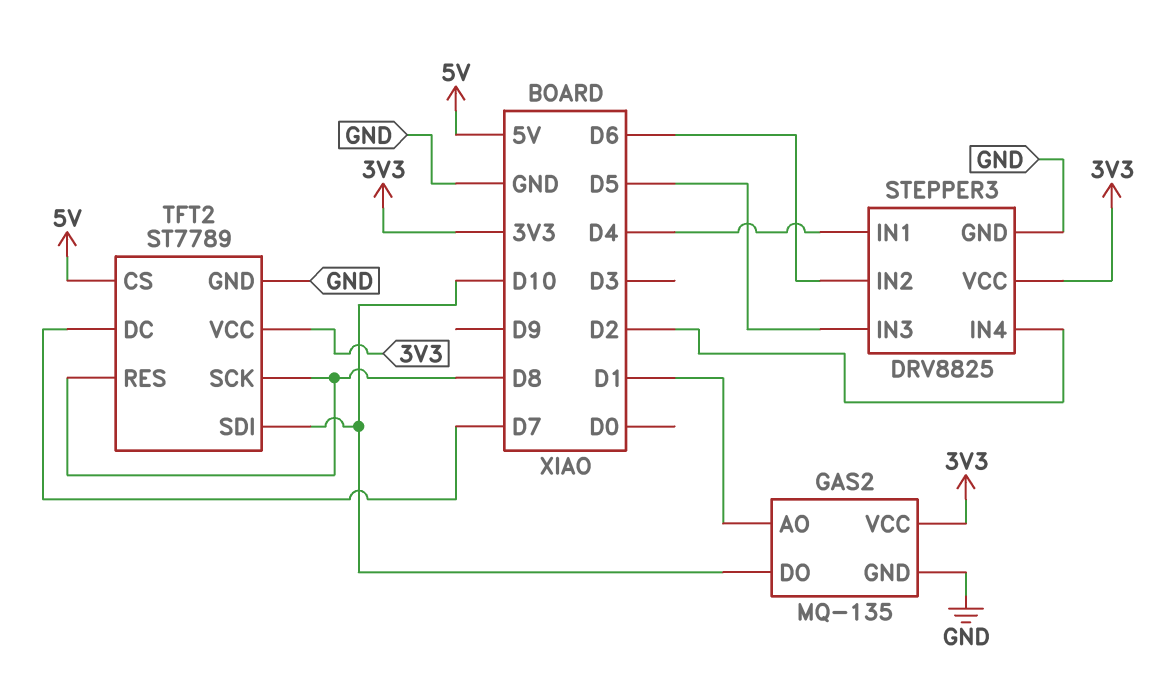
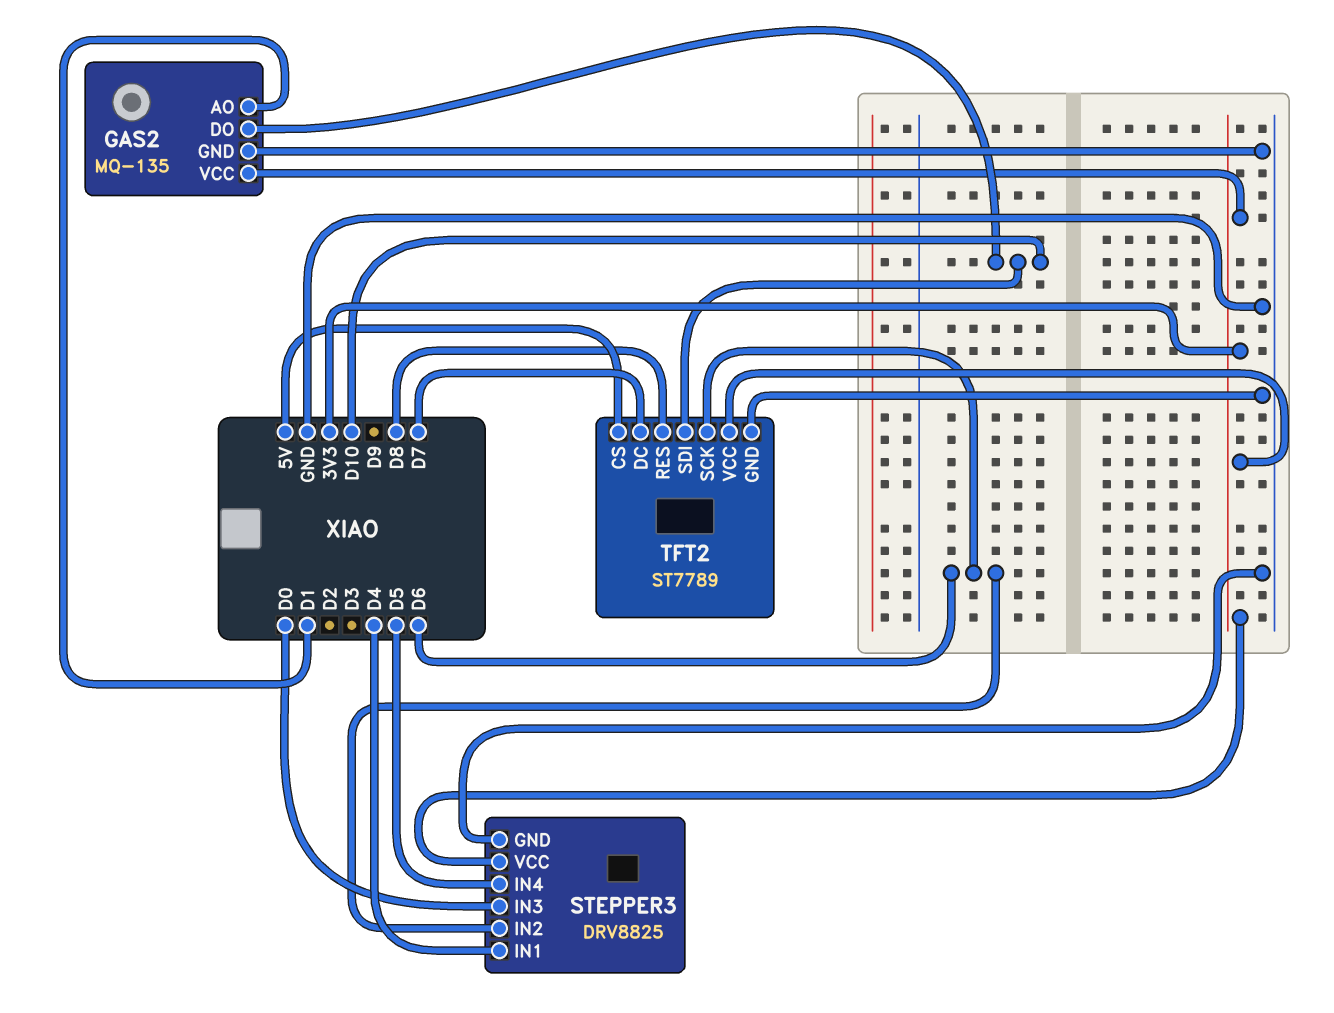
STEPPER3 pin IN3: D5 -> D0
STEPPER3 pin IN4: D2 -> D5
TFT2 pin SCK: D8 -> D6

